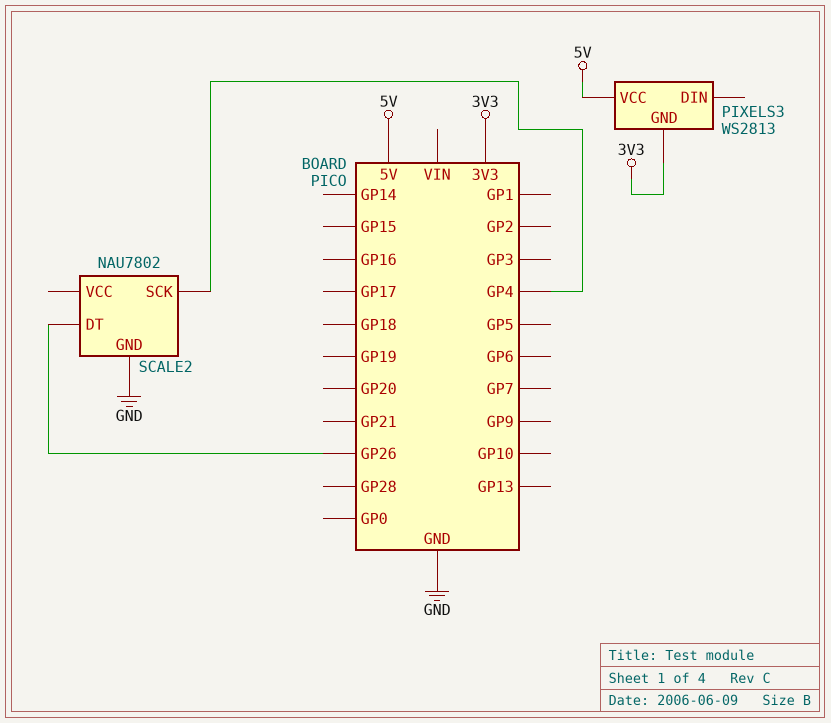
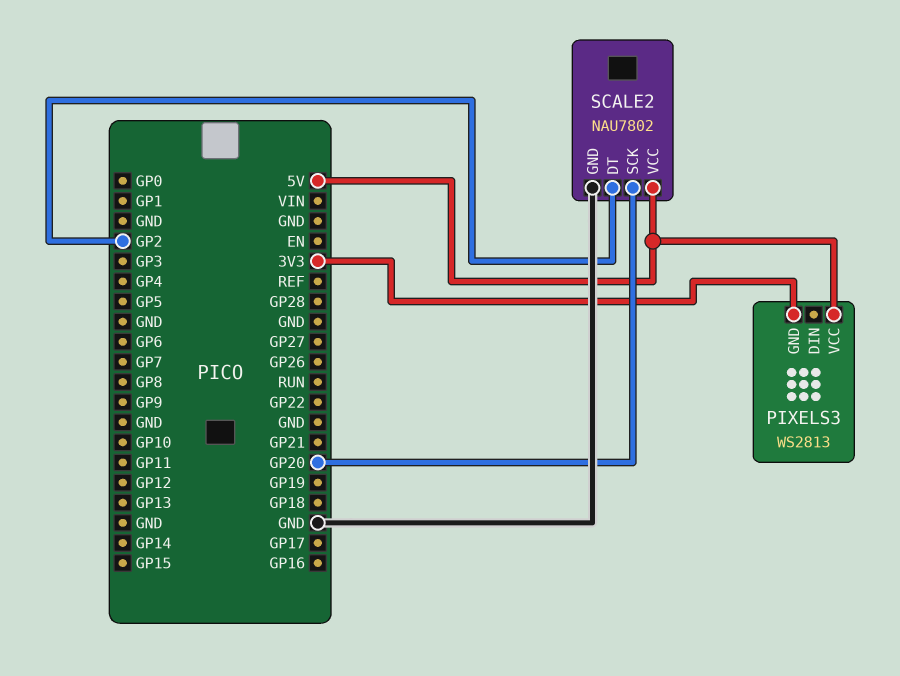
SCALE2 pin DT: GP26 -> GP2
SCALE2 pin SCK: GP4 -> GP20
SCALE2 pin VCC: none -> 5V

